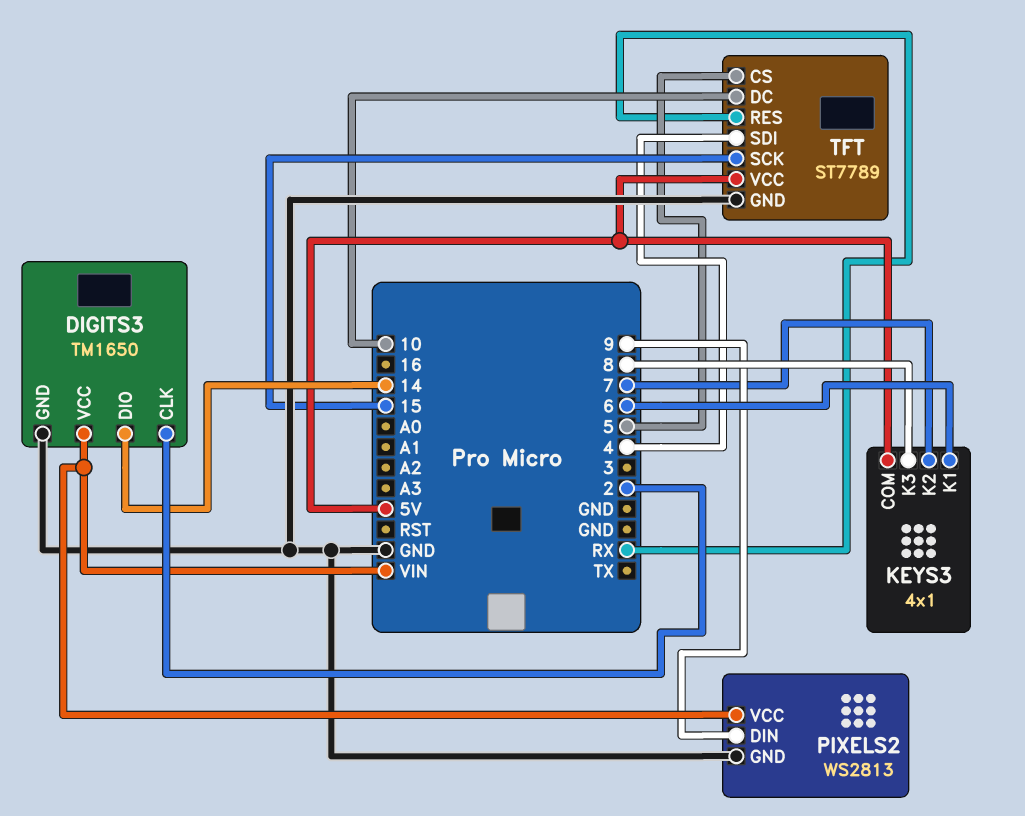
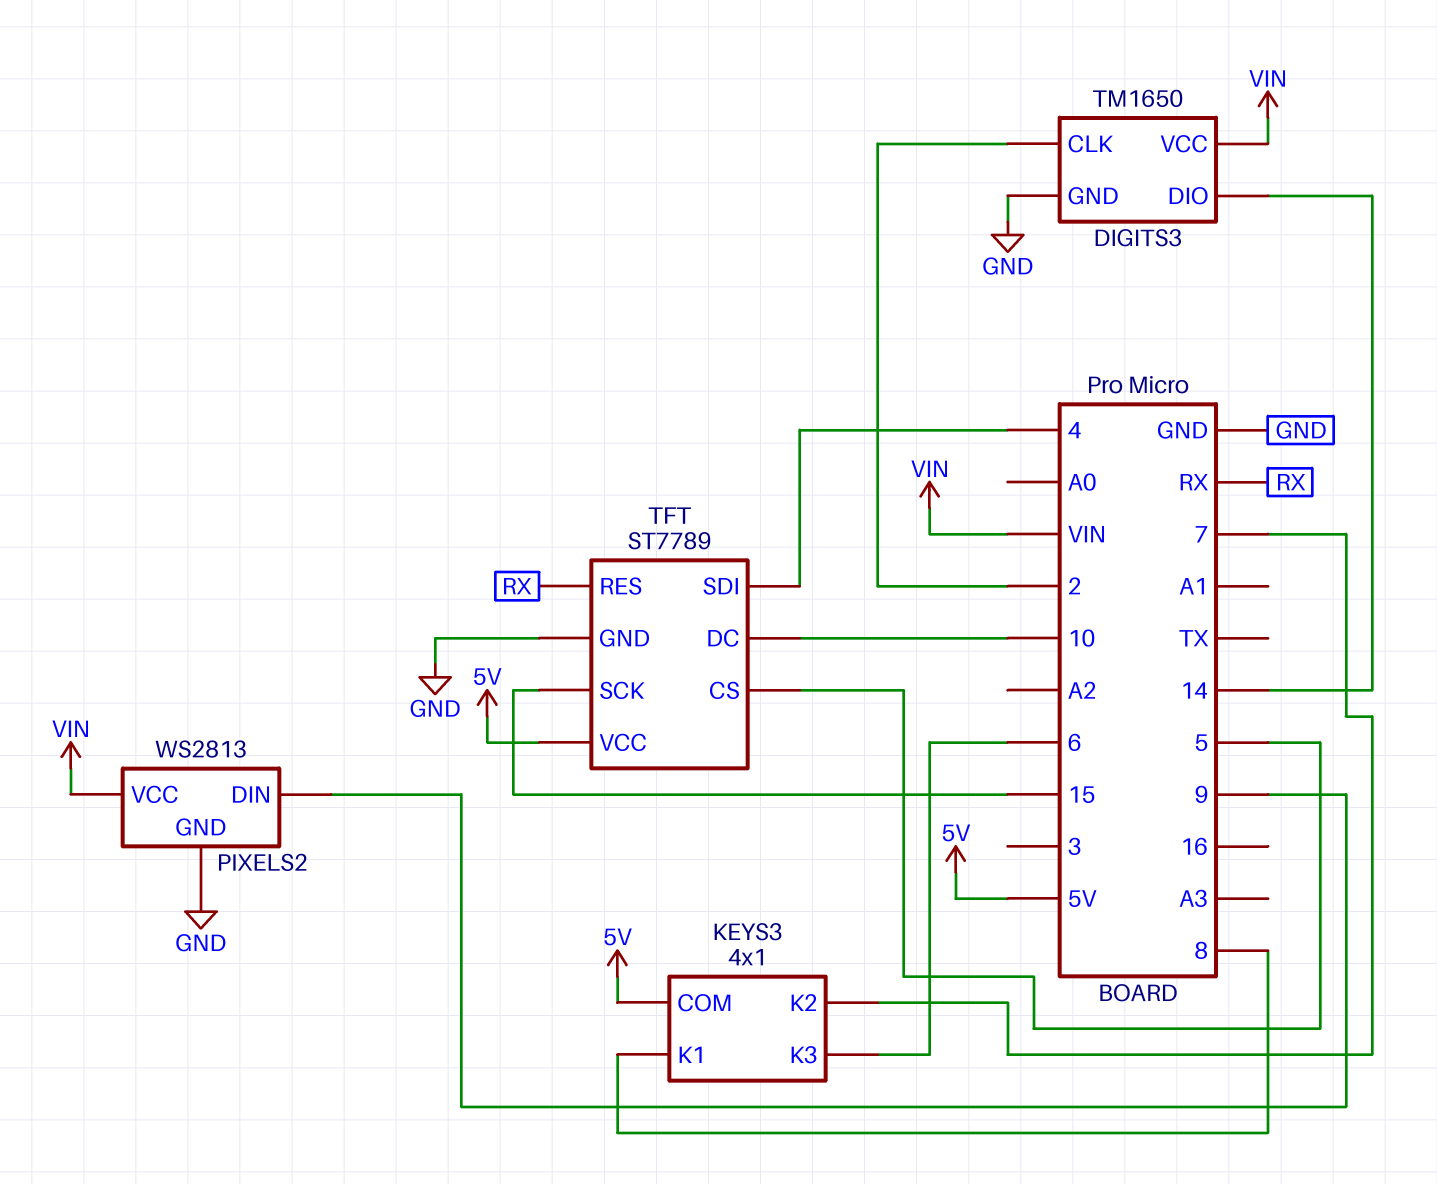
KEYS3 pin K1: 6 -> 8
KEYS3 pin K3: 8 -> 6

